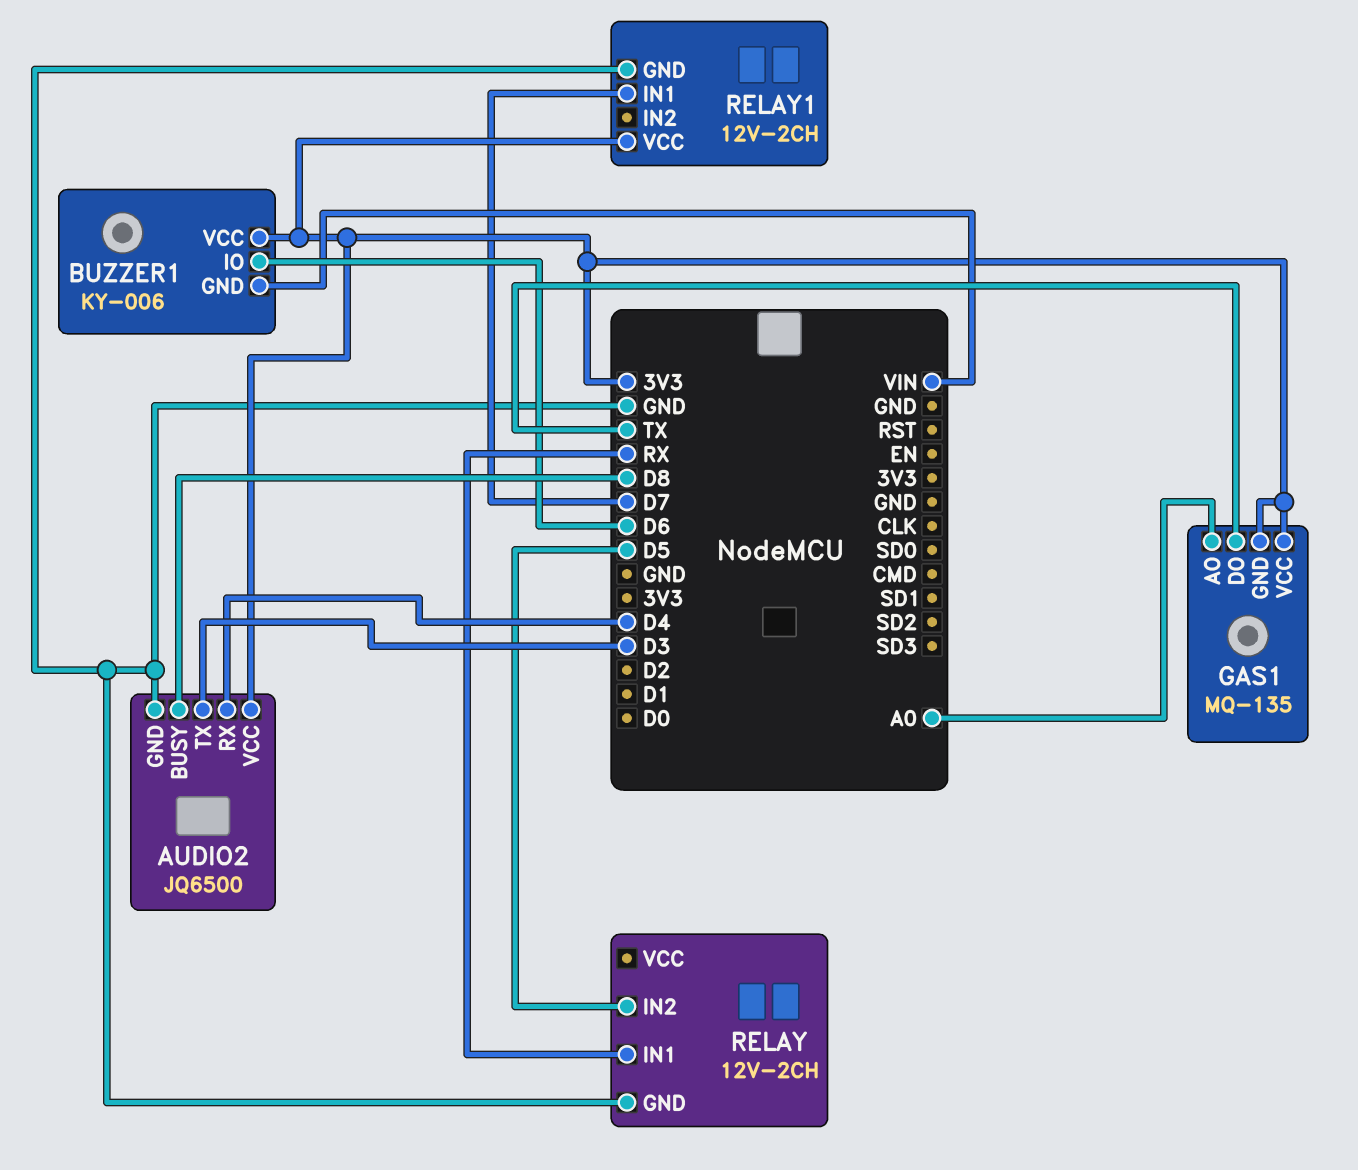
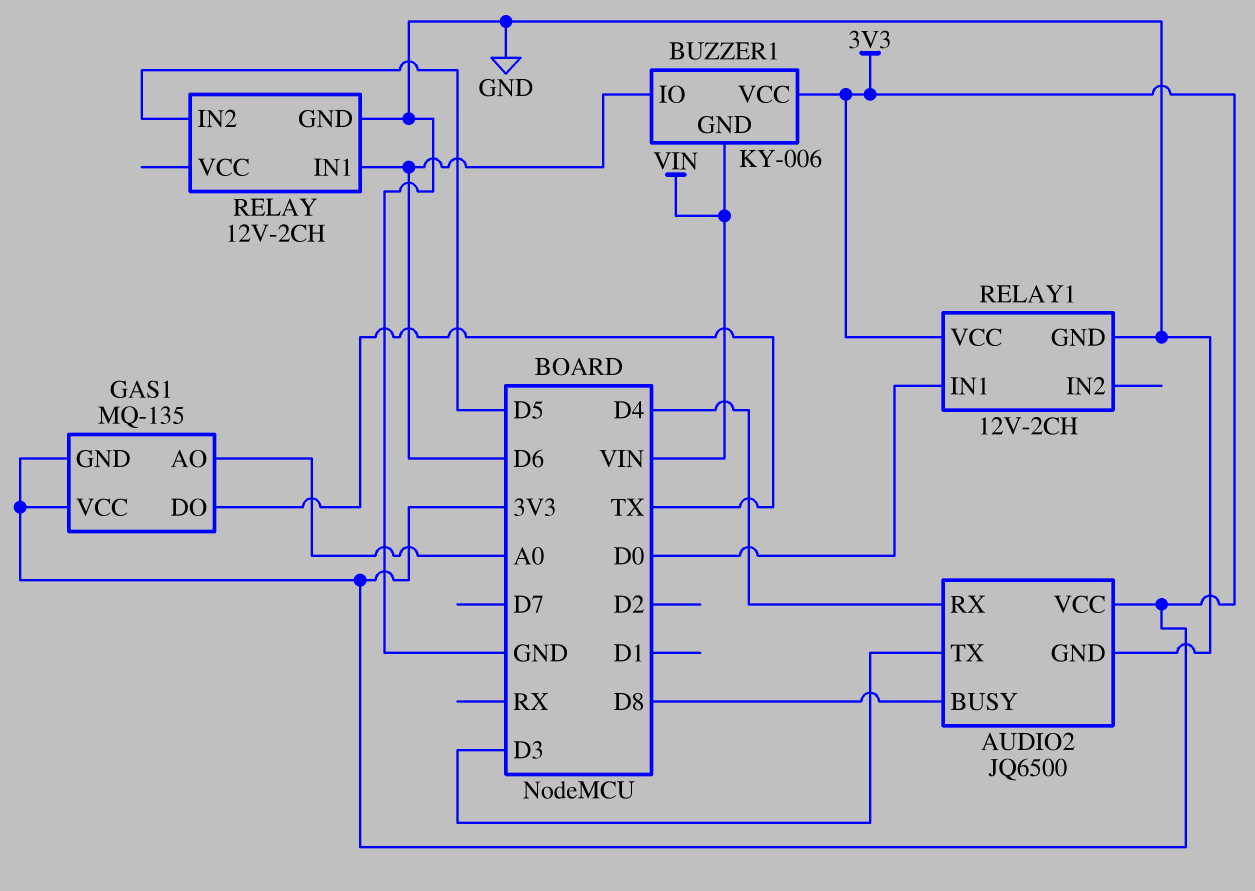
RELAY pin IN1: RX -> D6
RELAY1 pin IN1: D7 -> D0

